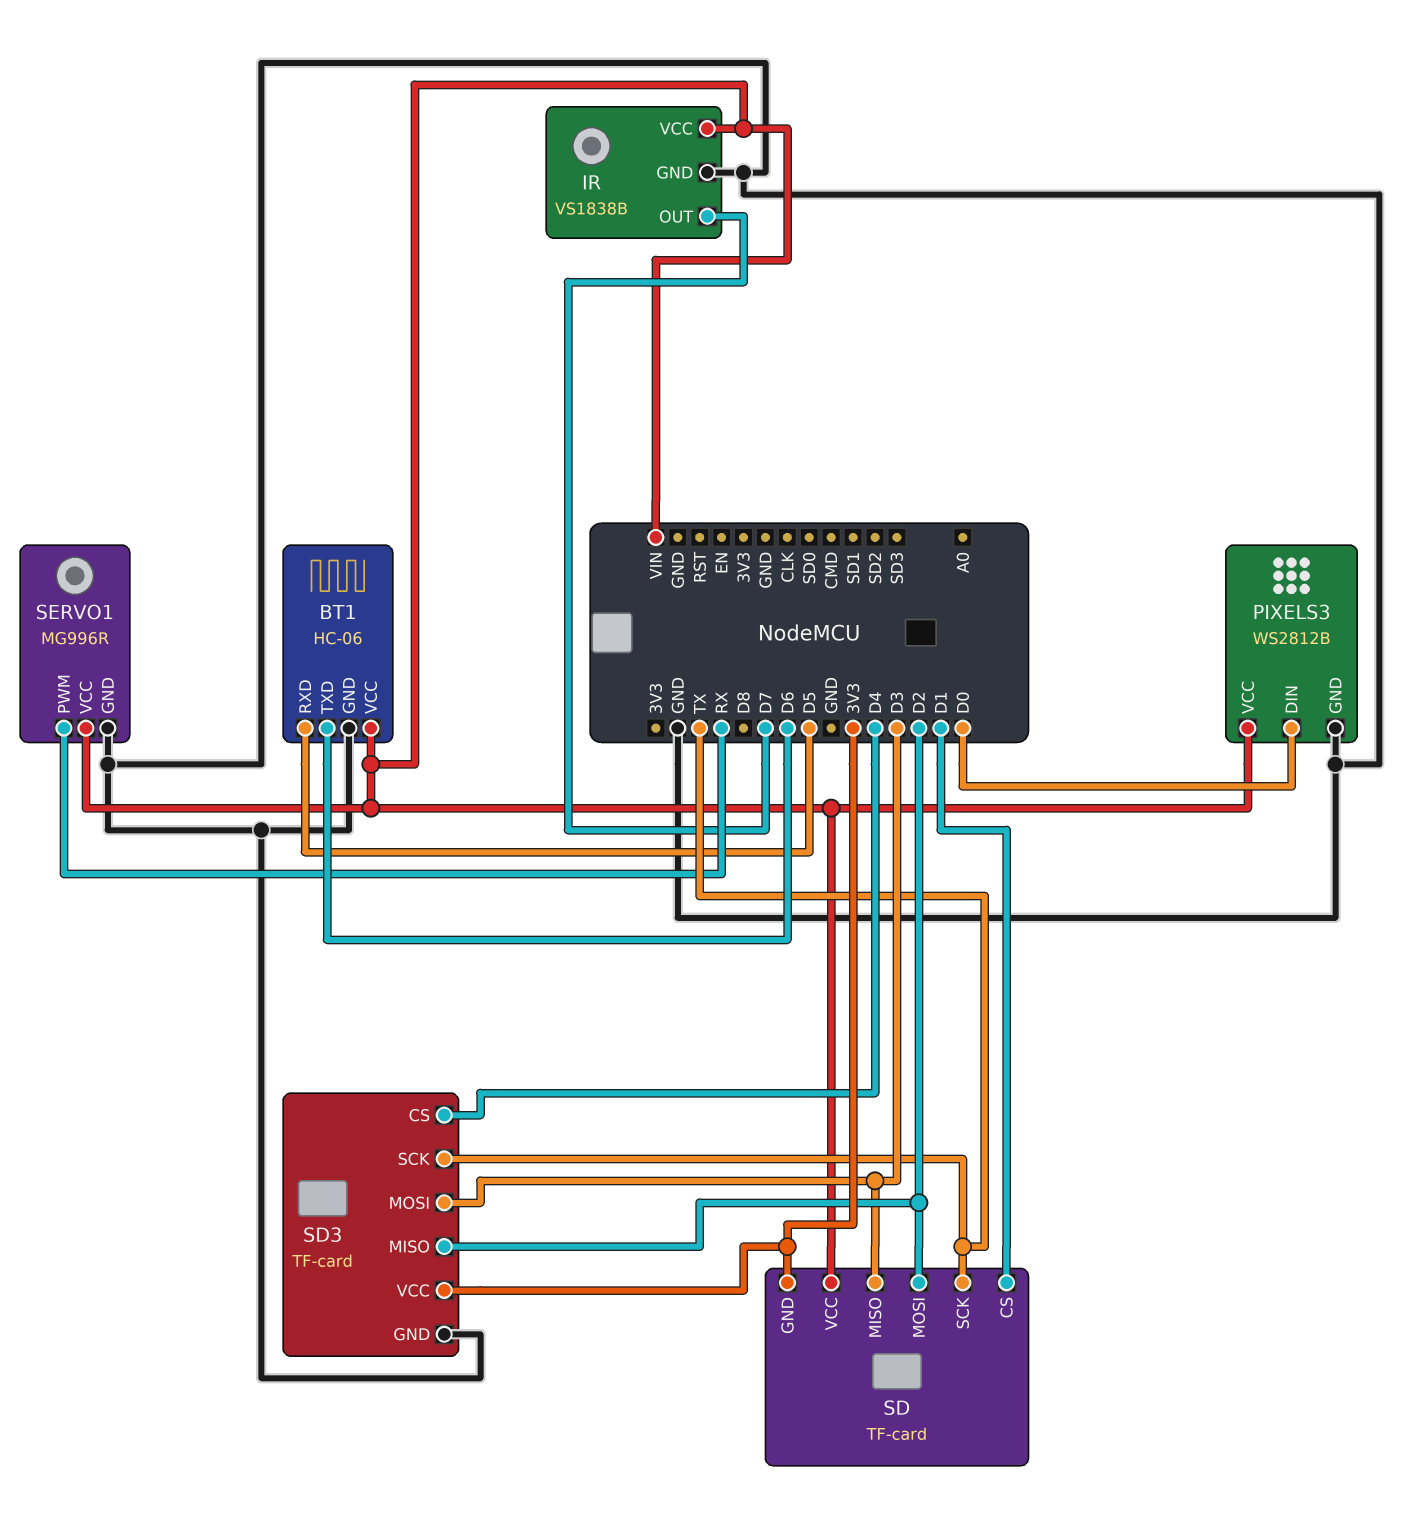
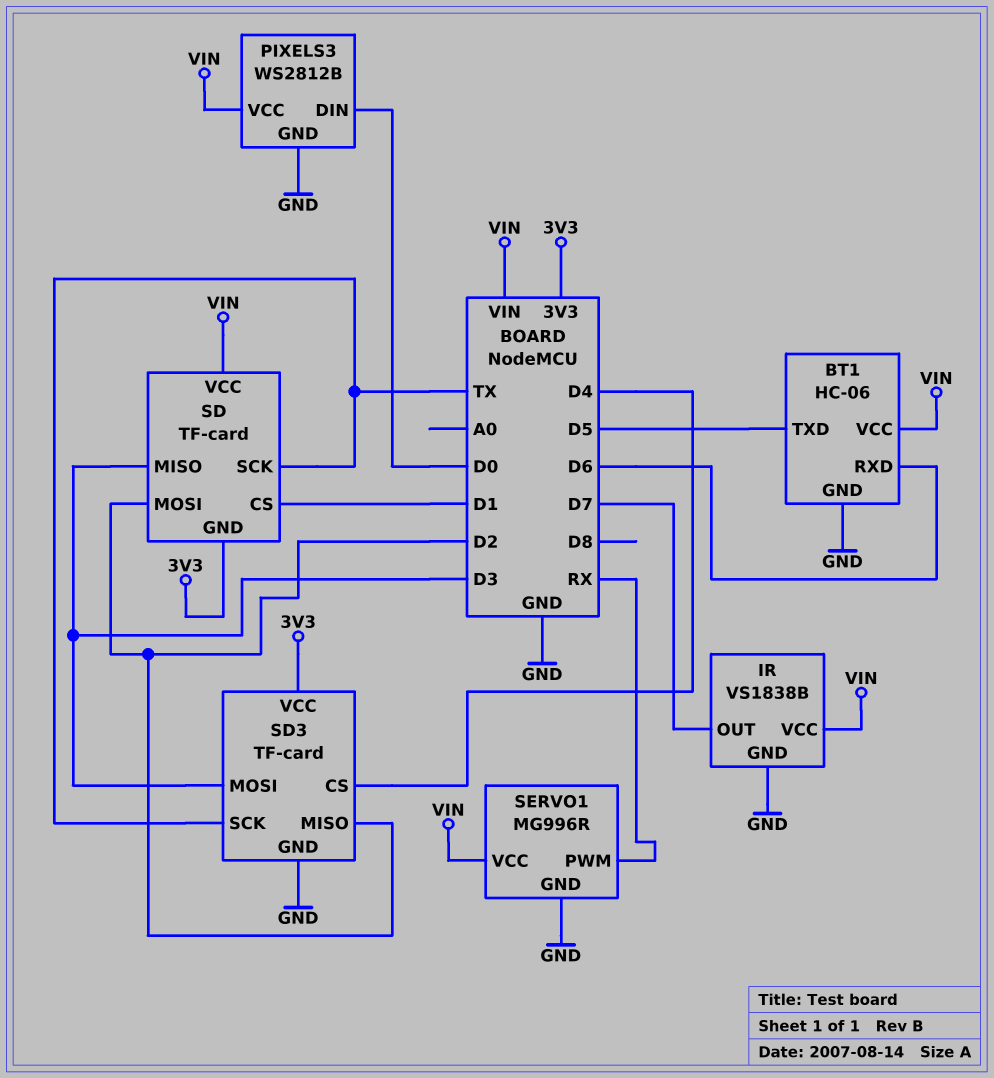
BT1 pin RXD: D5 -> D6
BT1 pin TXD: D6 -> D5

